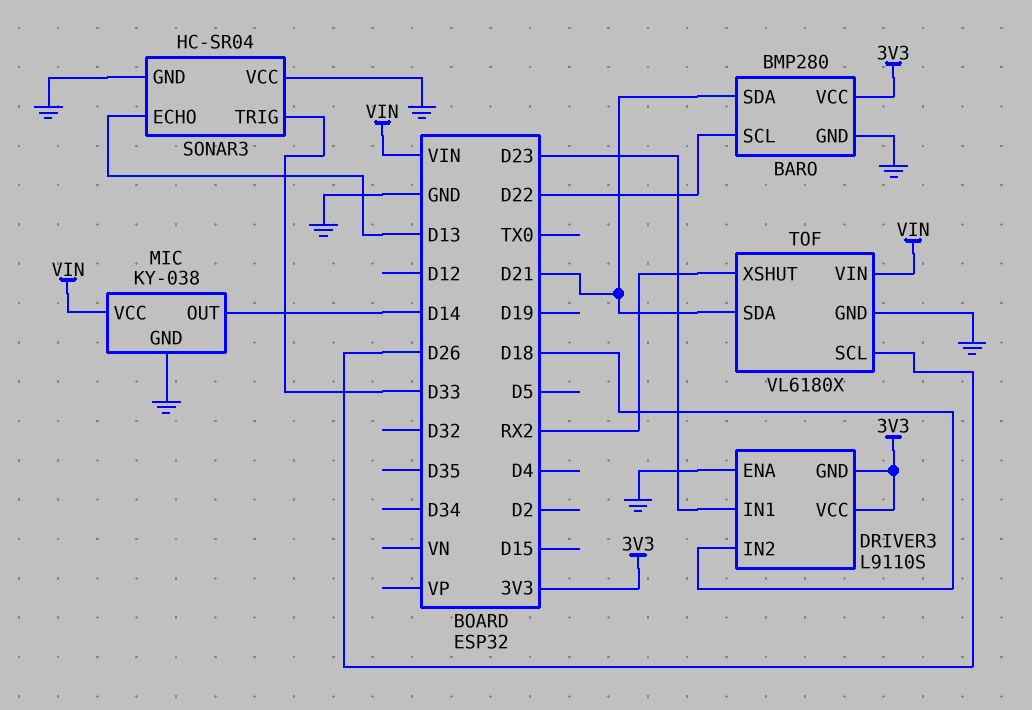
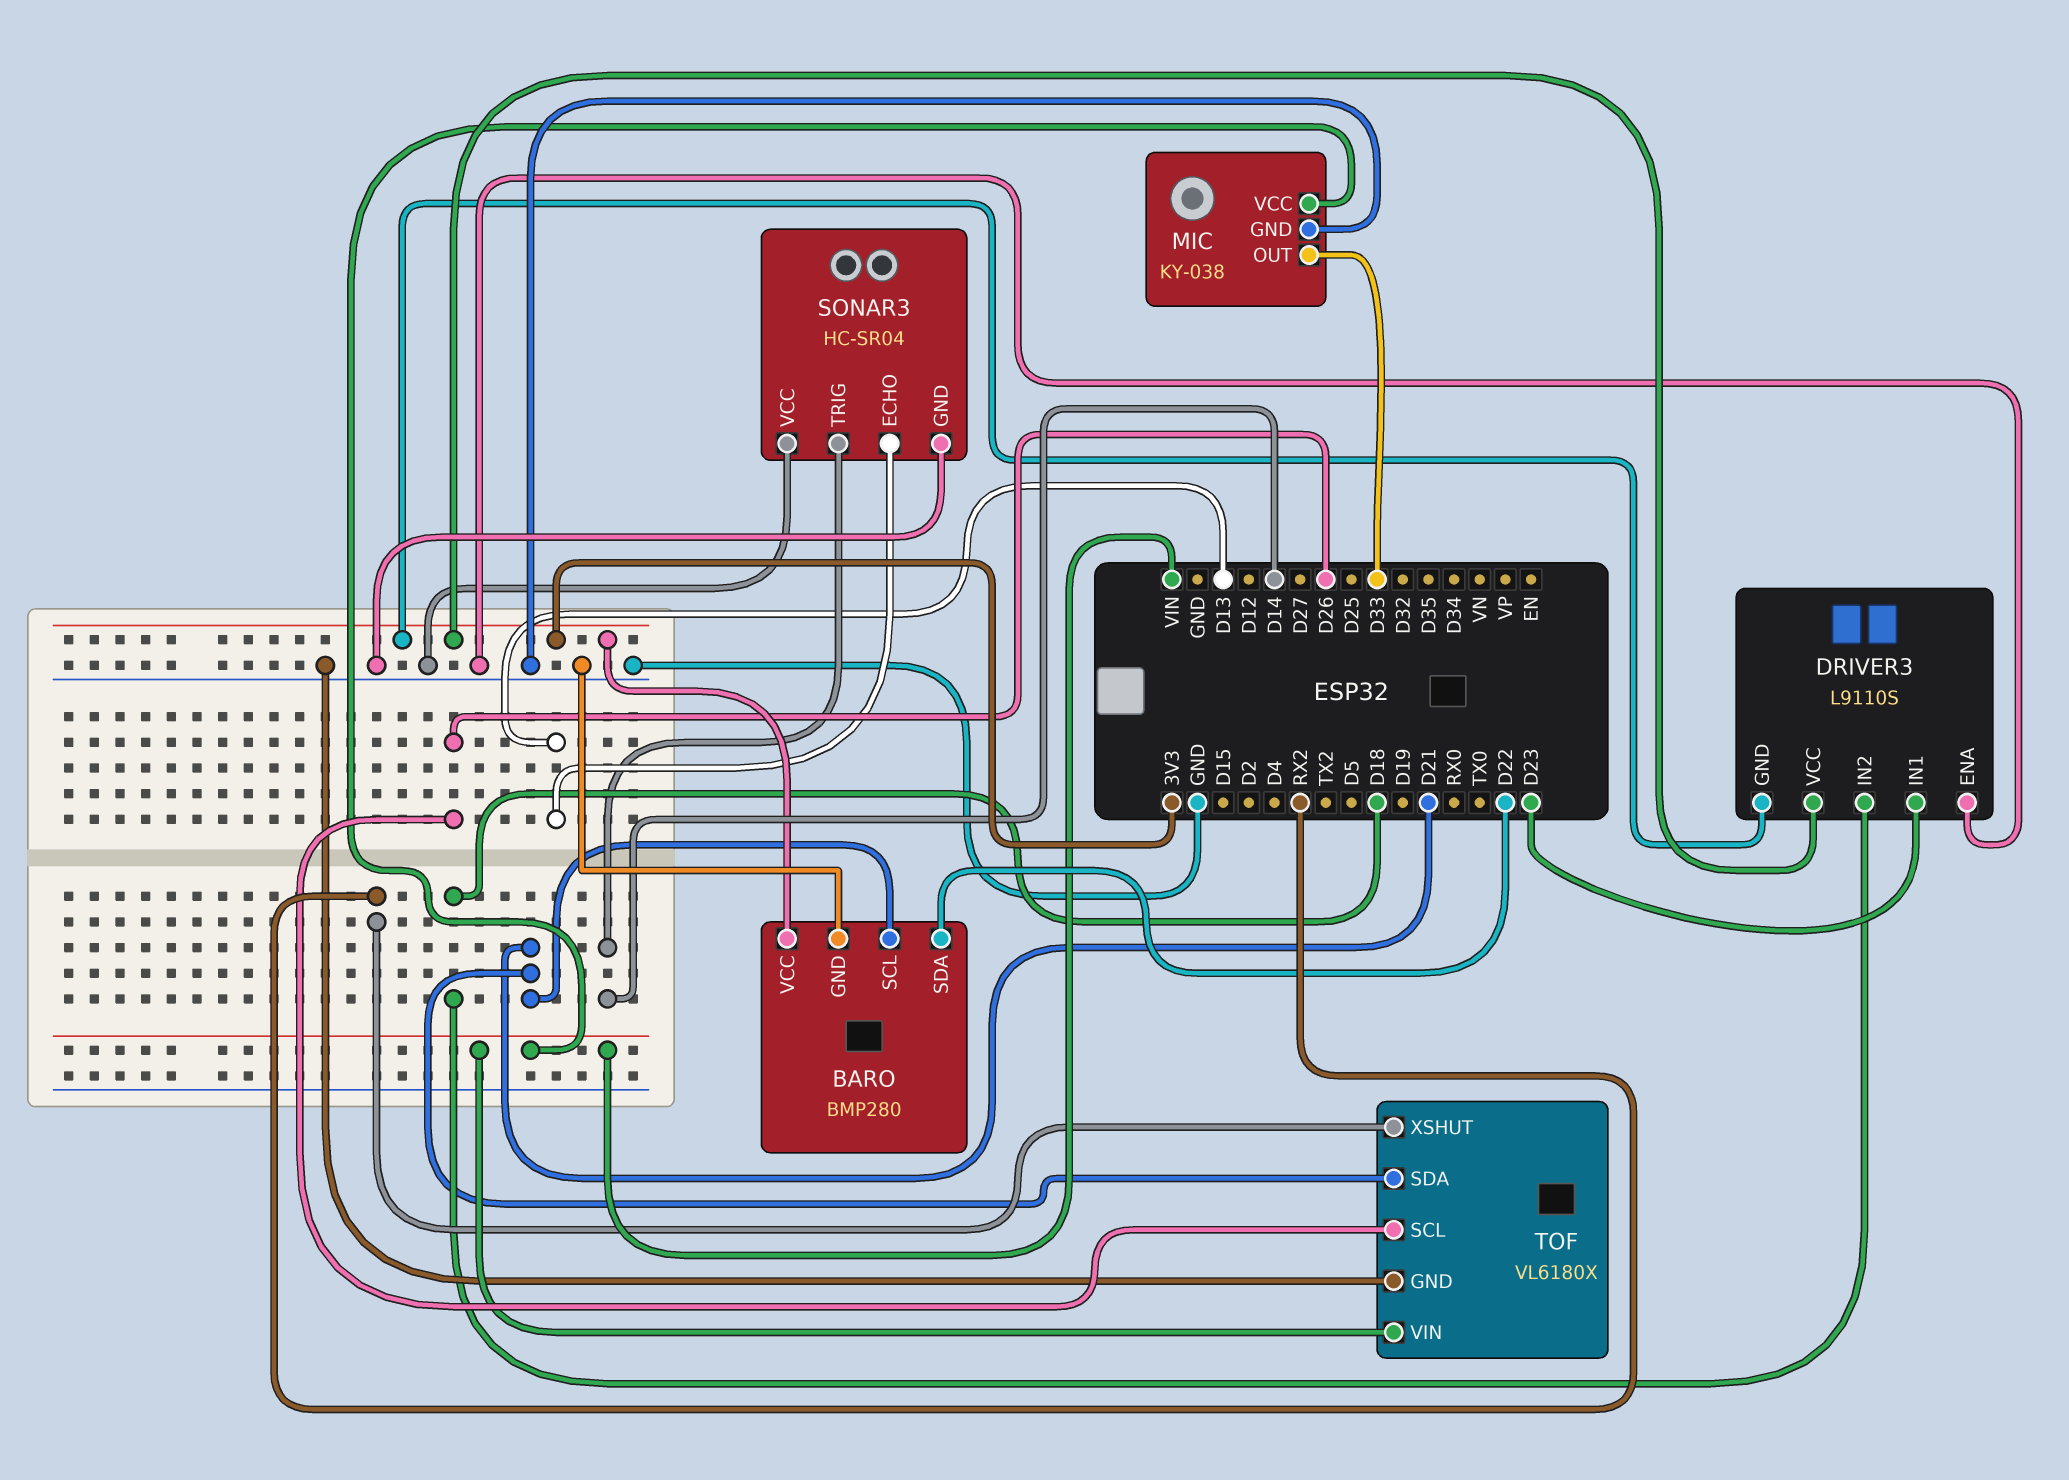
BARO pin SCL: D22 -> D21
BARO pin SDA: D21 -> D22
MIC pin OUT: D14 -> D33
SONAR3 pin TRIG: D33 -> D14

